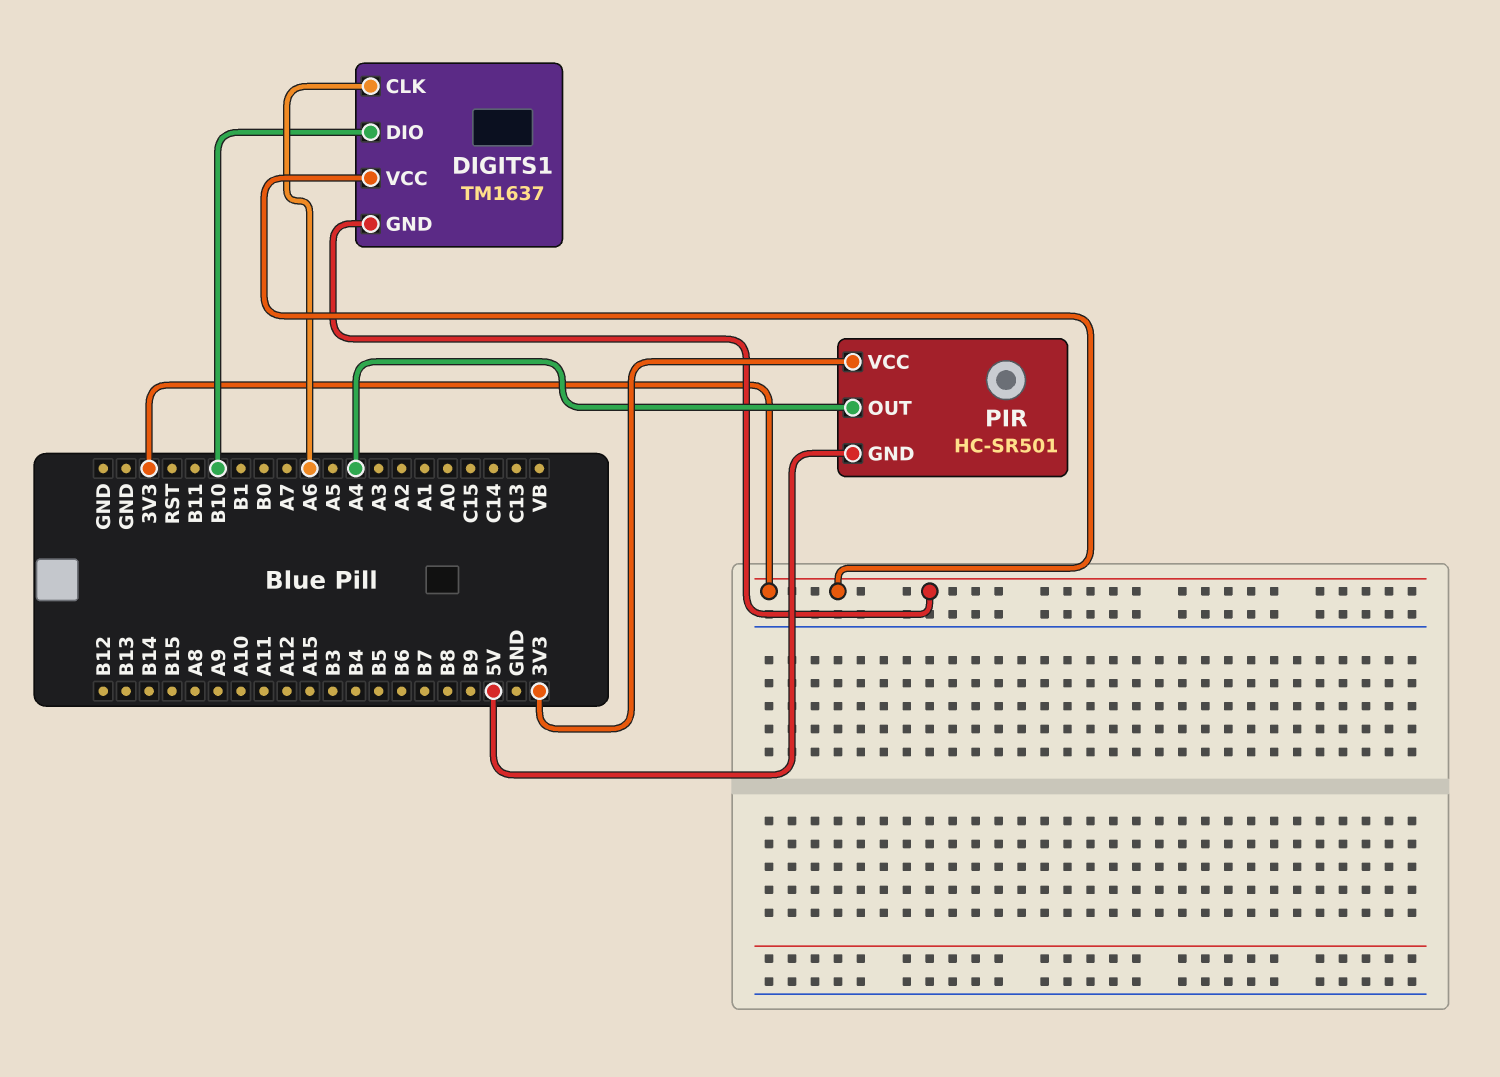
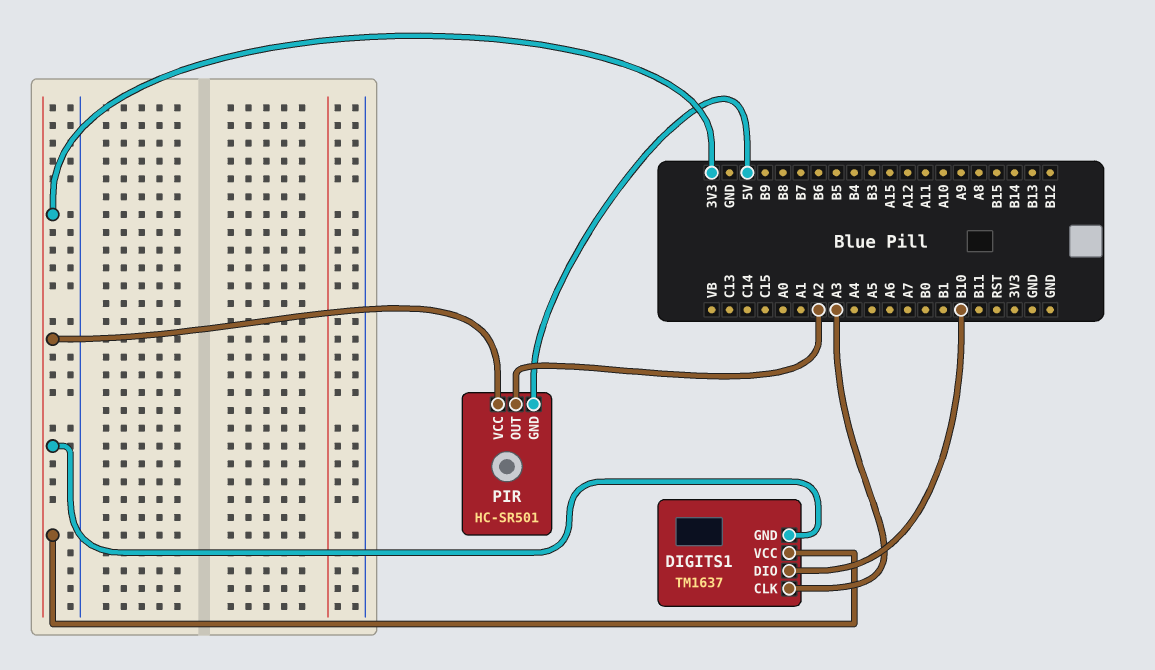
DIGITS1 pin CLK: A6 -> A3
PIR pin OUT: A4 -> A2

